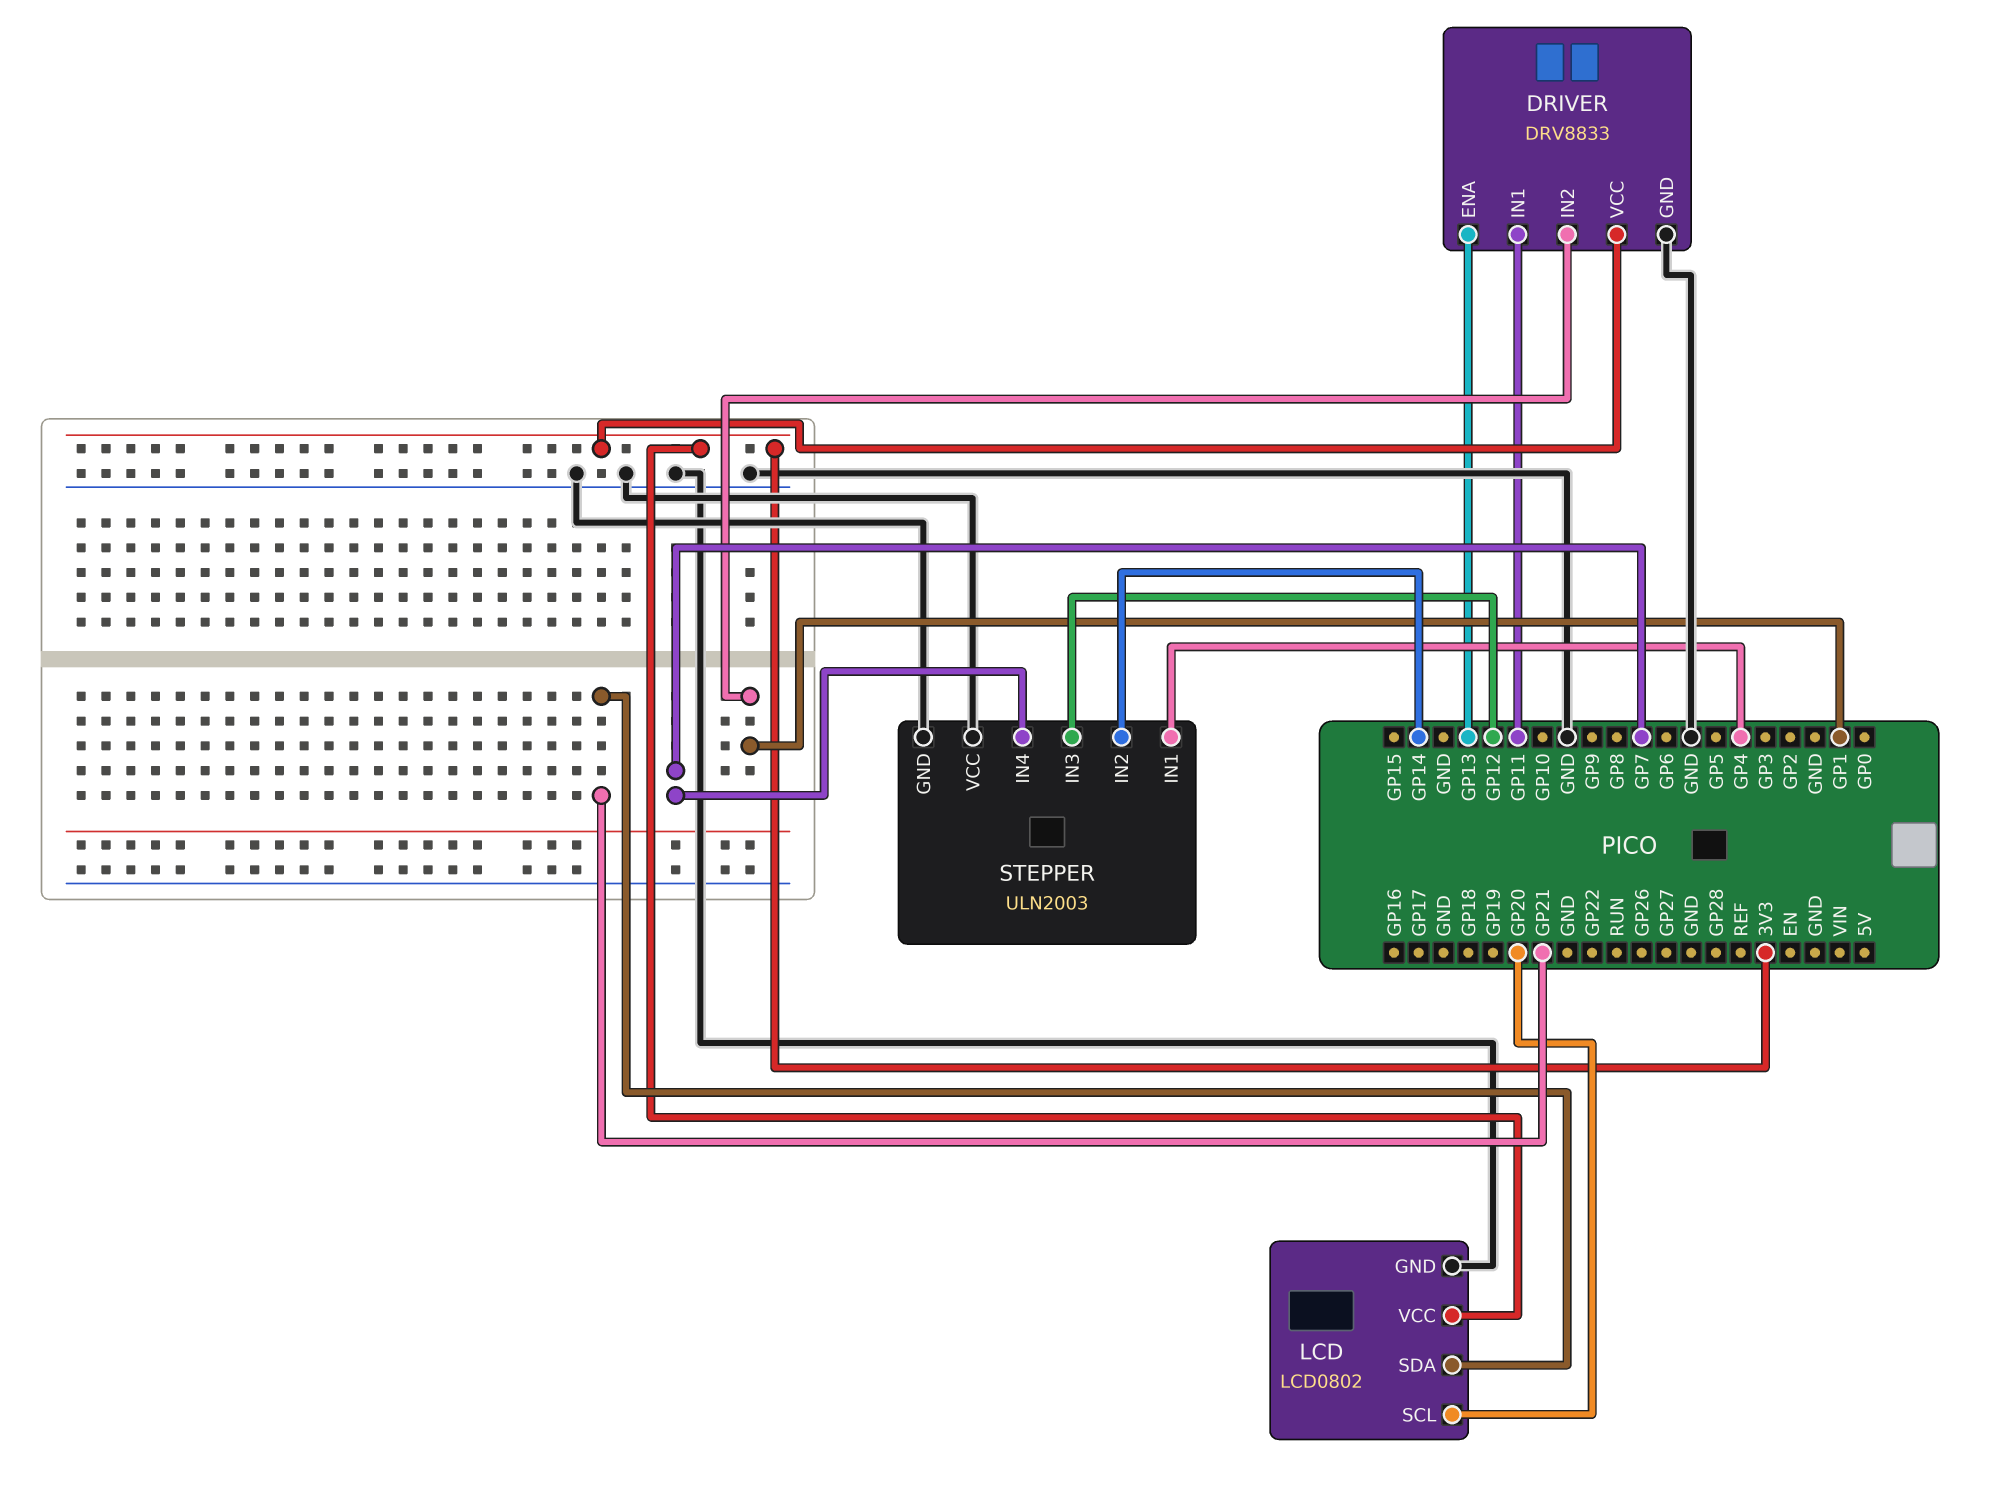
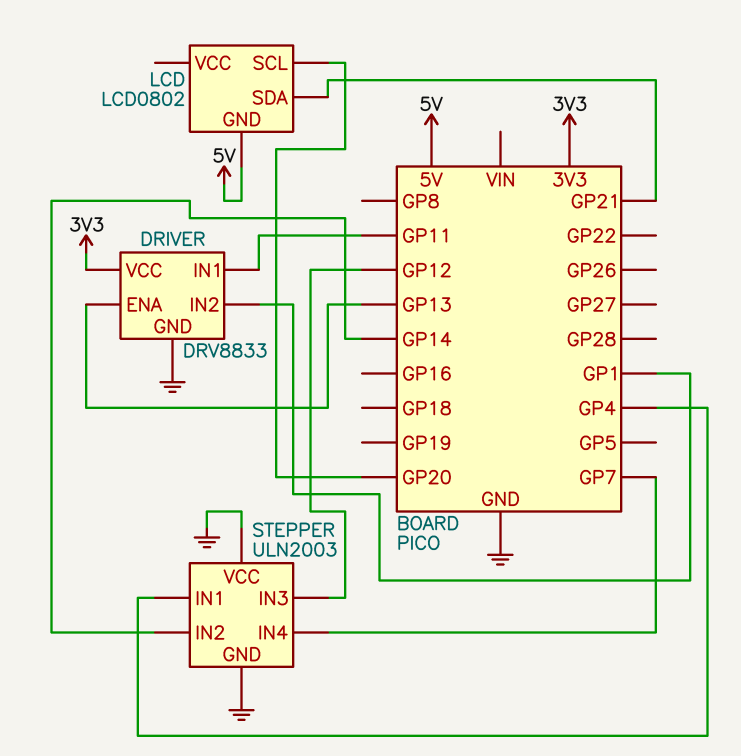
LCD pin GND: GND -> 5V
LCD pin VCC: 3V3 -> none

